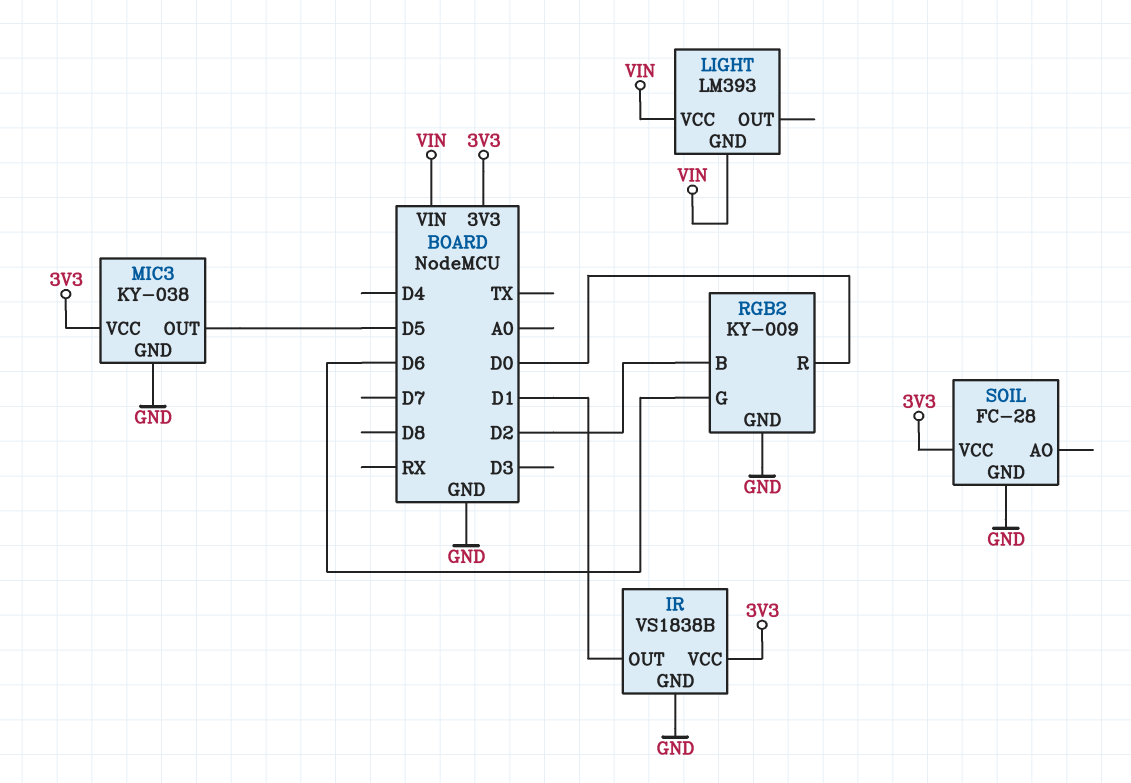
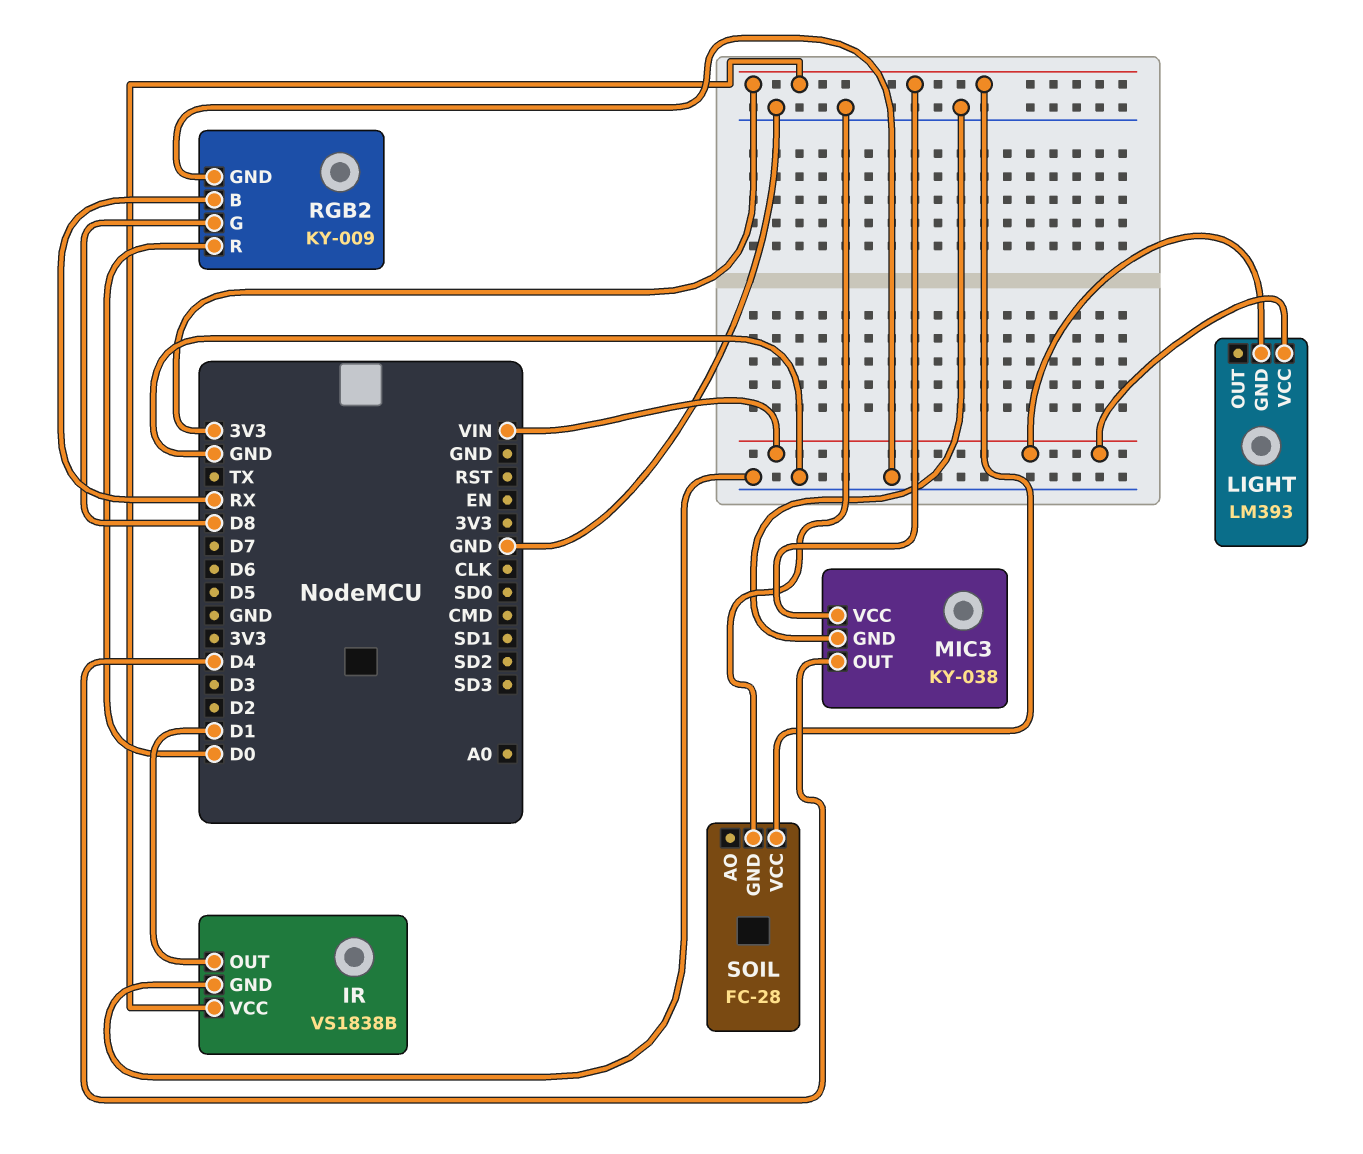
MIC3 pin OUT: D5 -> D4
RGB2 pin B: D2 -> RX
RGB2 pin G: D6 -> D8

